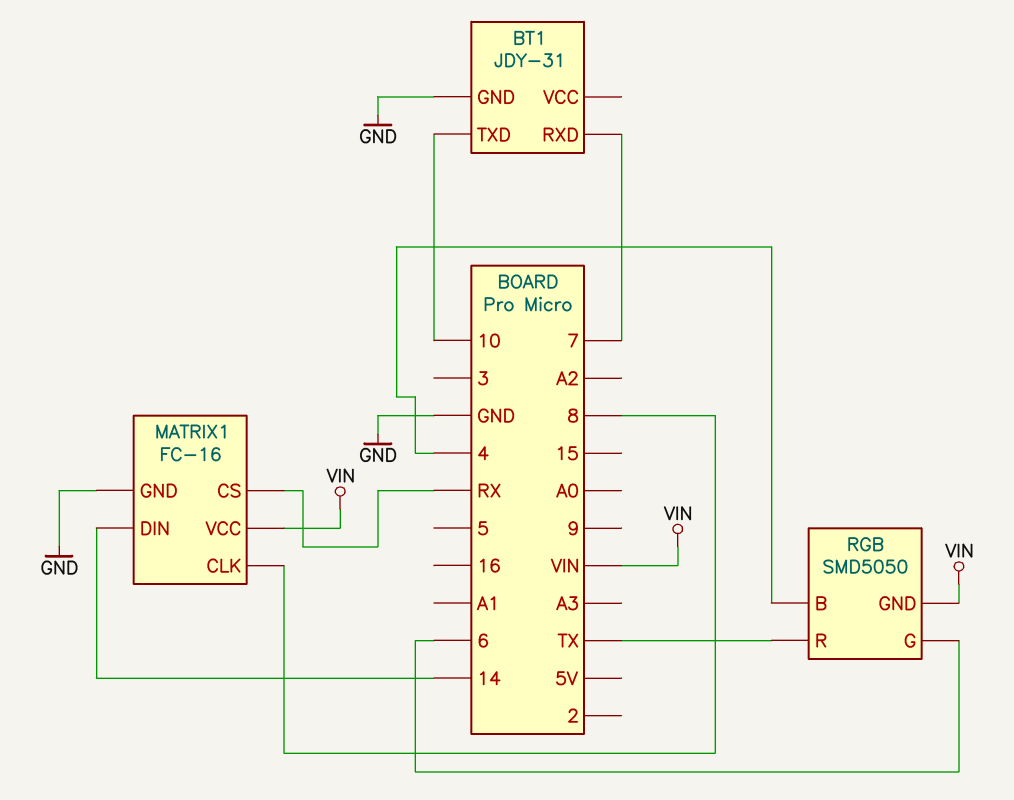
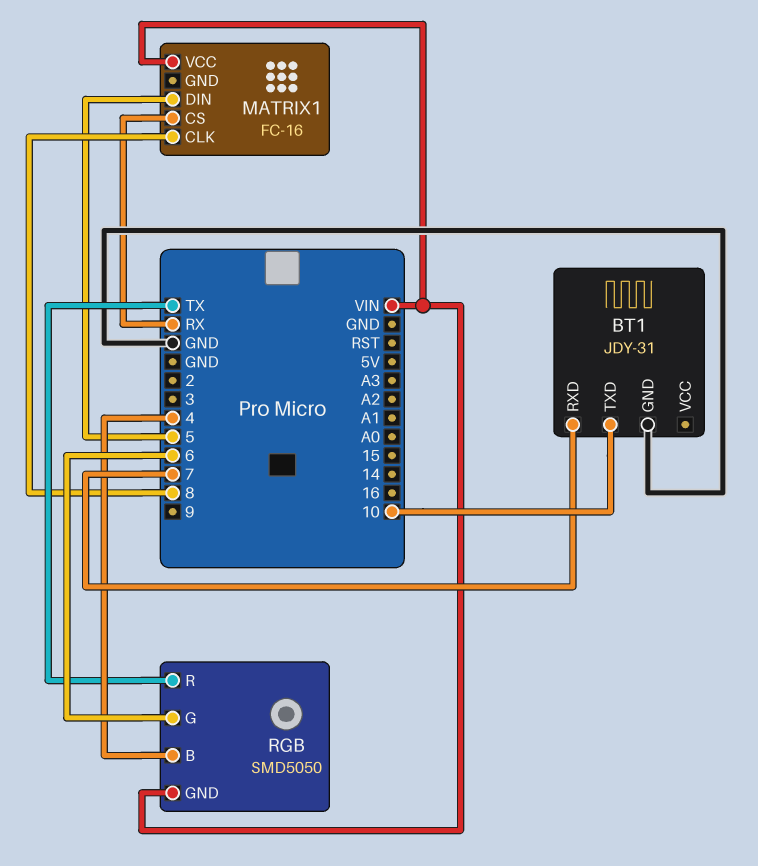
MATRIX1 pin DIN: 14 -> 5
MATRIX1 pin GND: GND -> none

